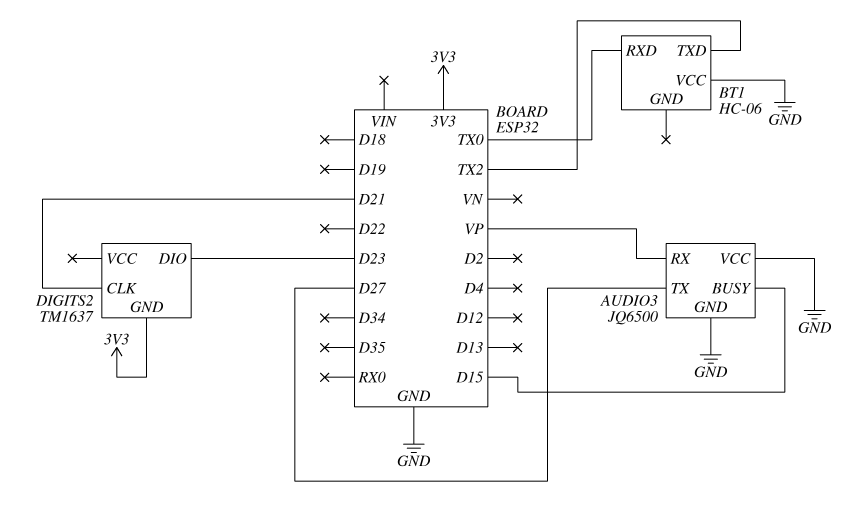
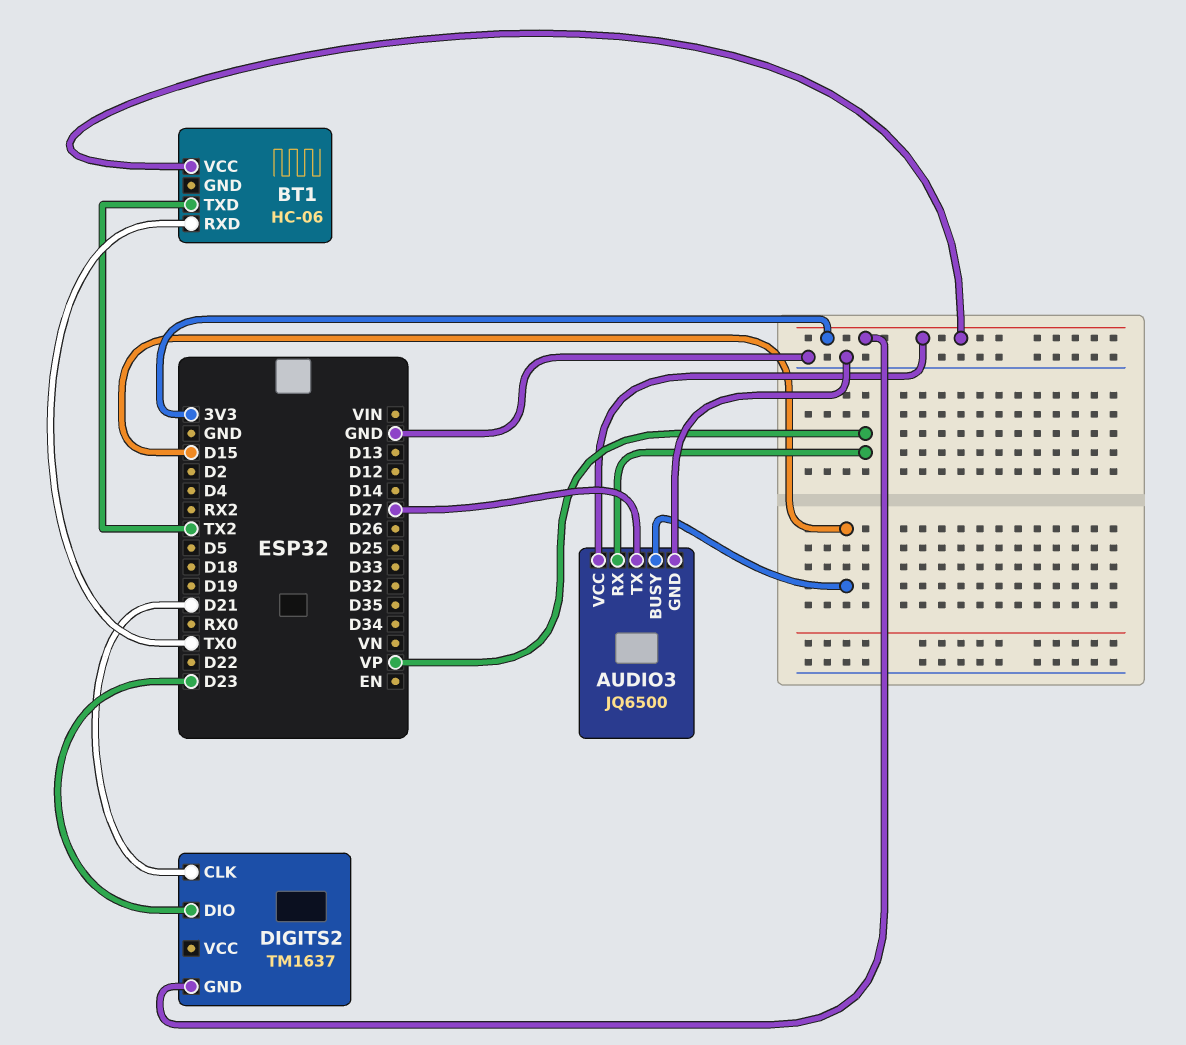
AUDIO3 pin VCC: GND -> 3V3
BT1 pin VCC: GND -> 3V3

